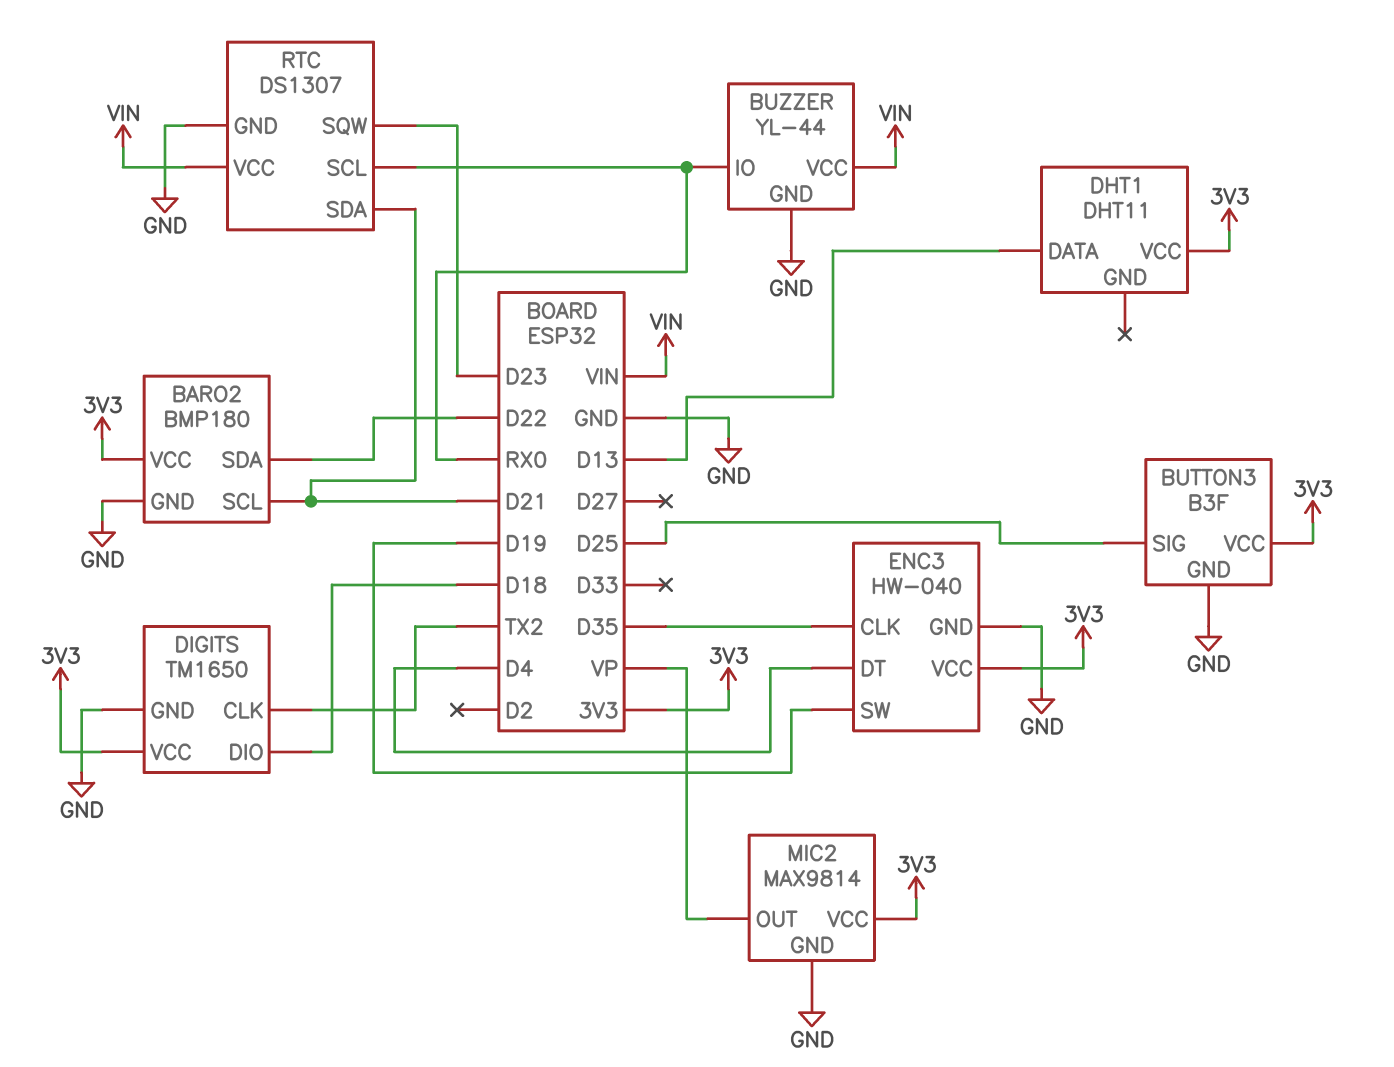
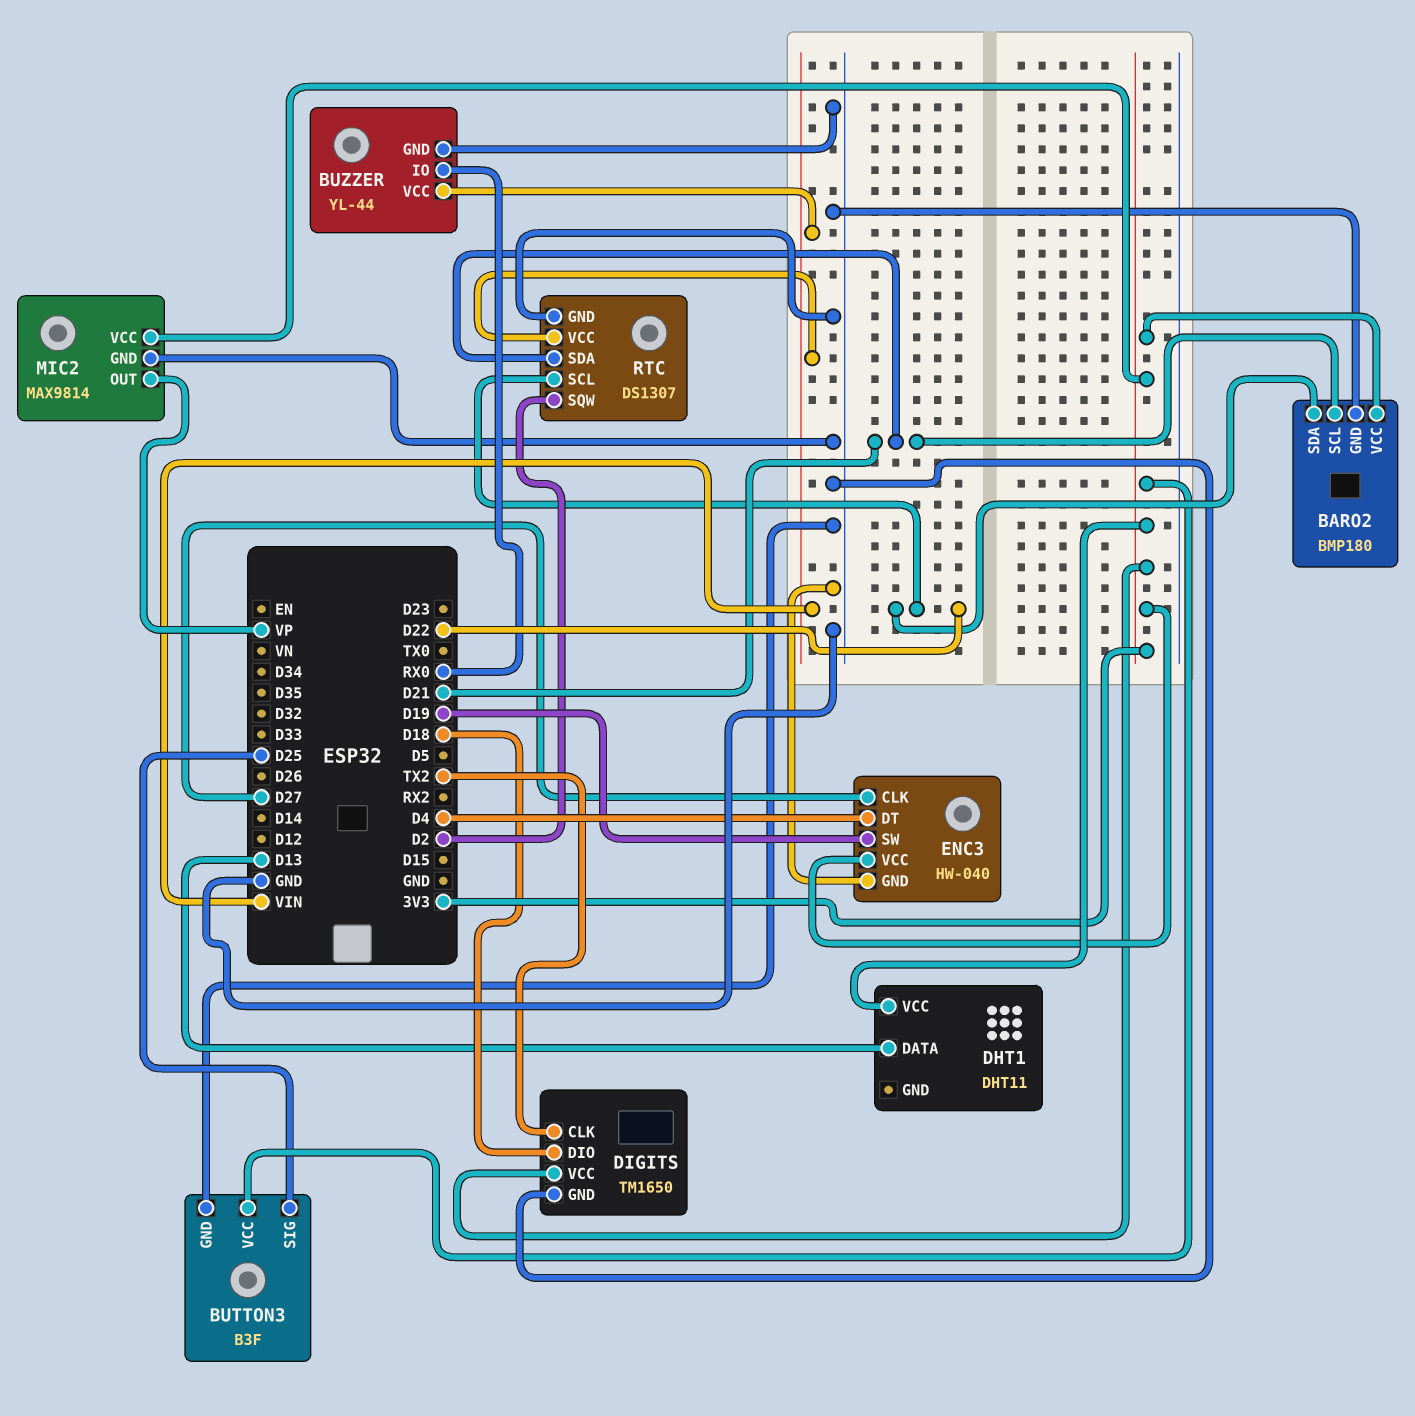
ENC3 pin CLK: D35 -> D27
RTC pin SCL: RX0 -> D22
RTC pin SQW: D23 -> D2

